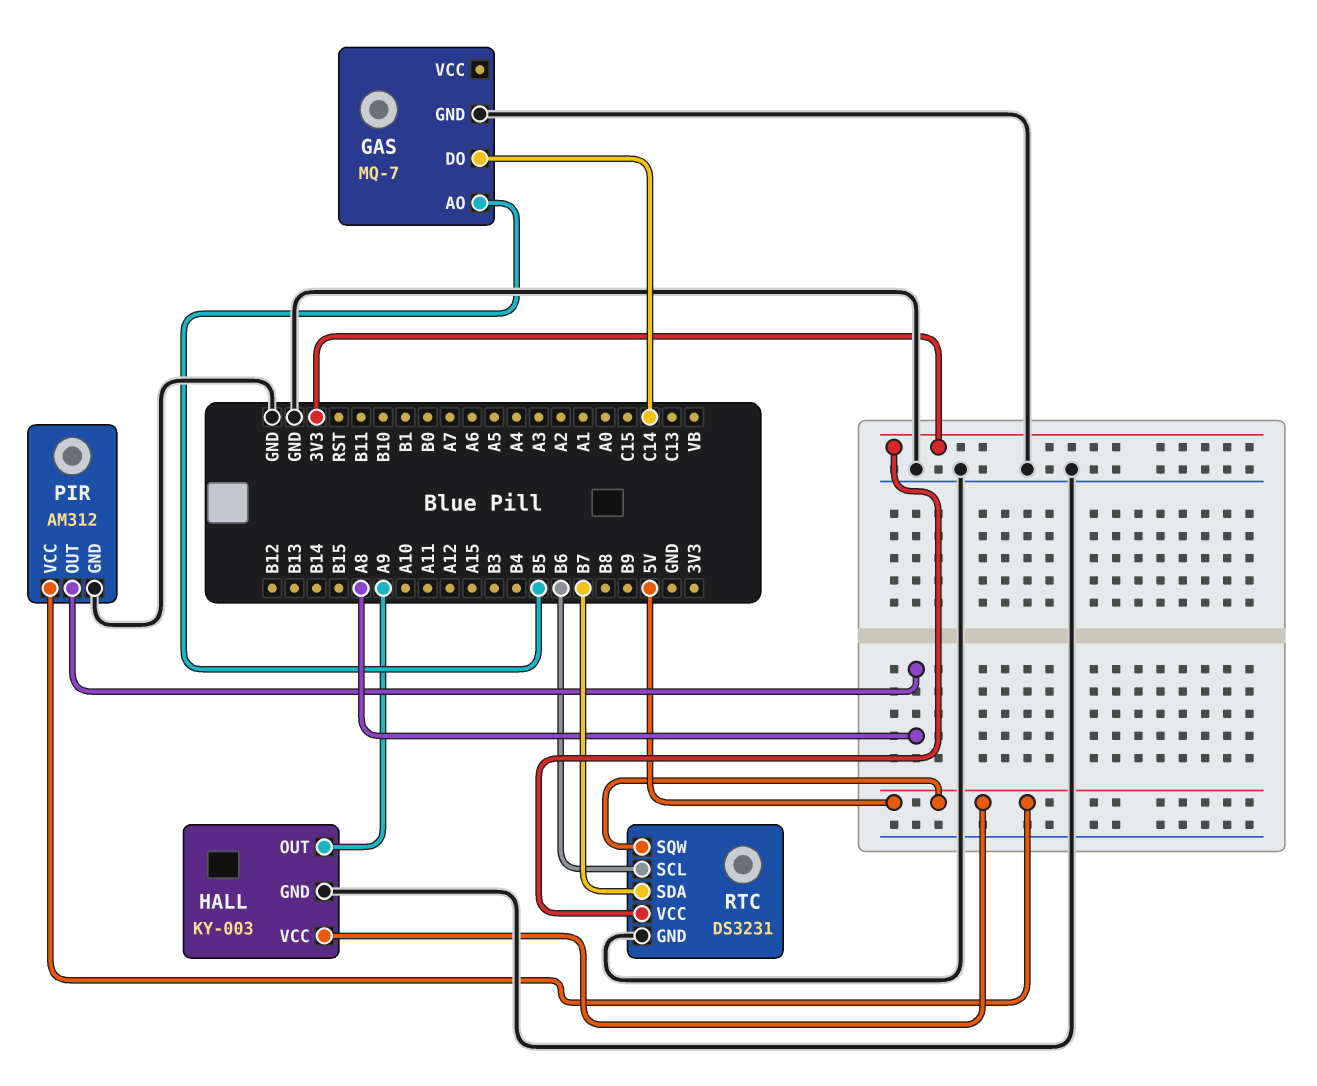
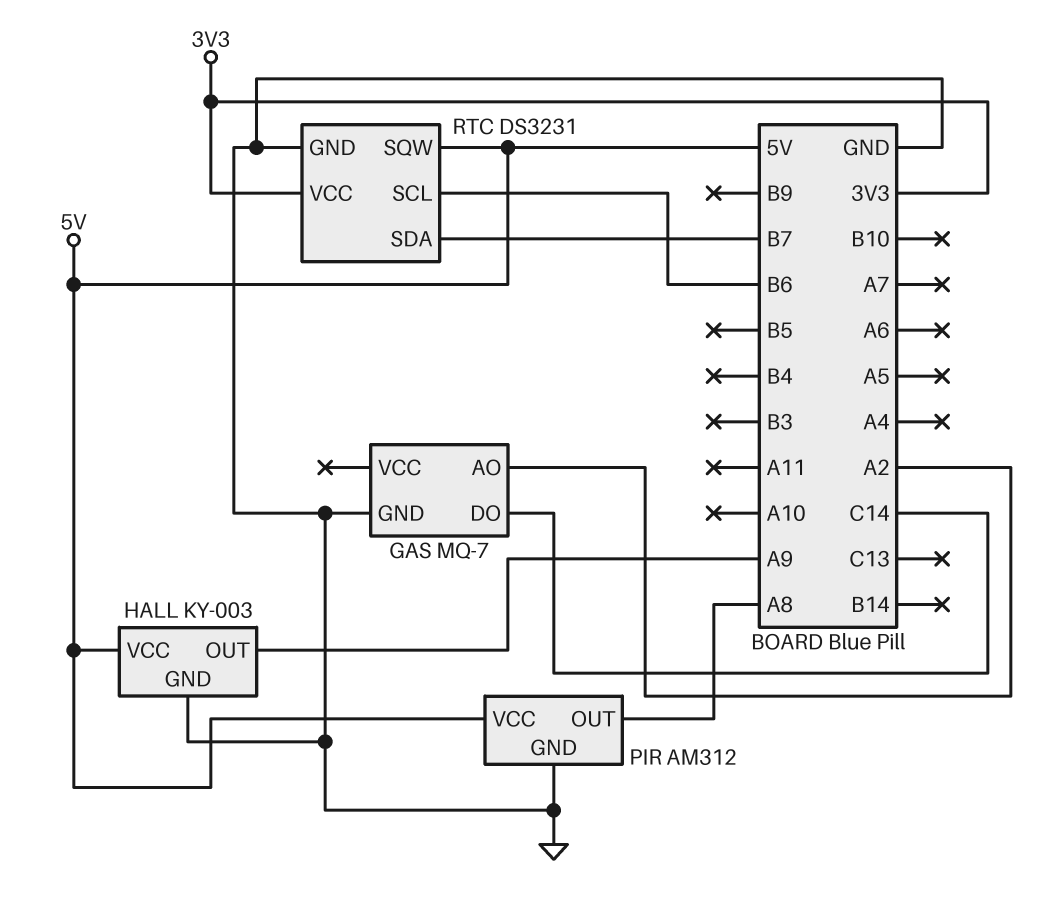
GAS pin AO: B5 -> A2

